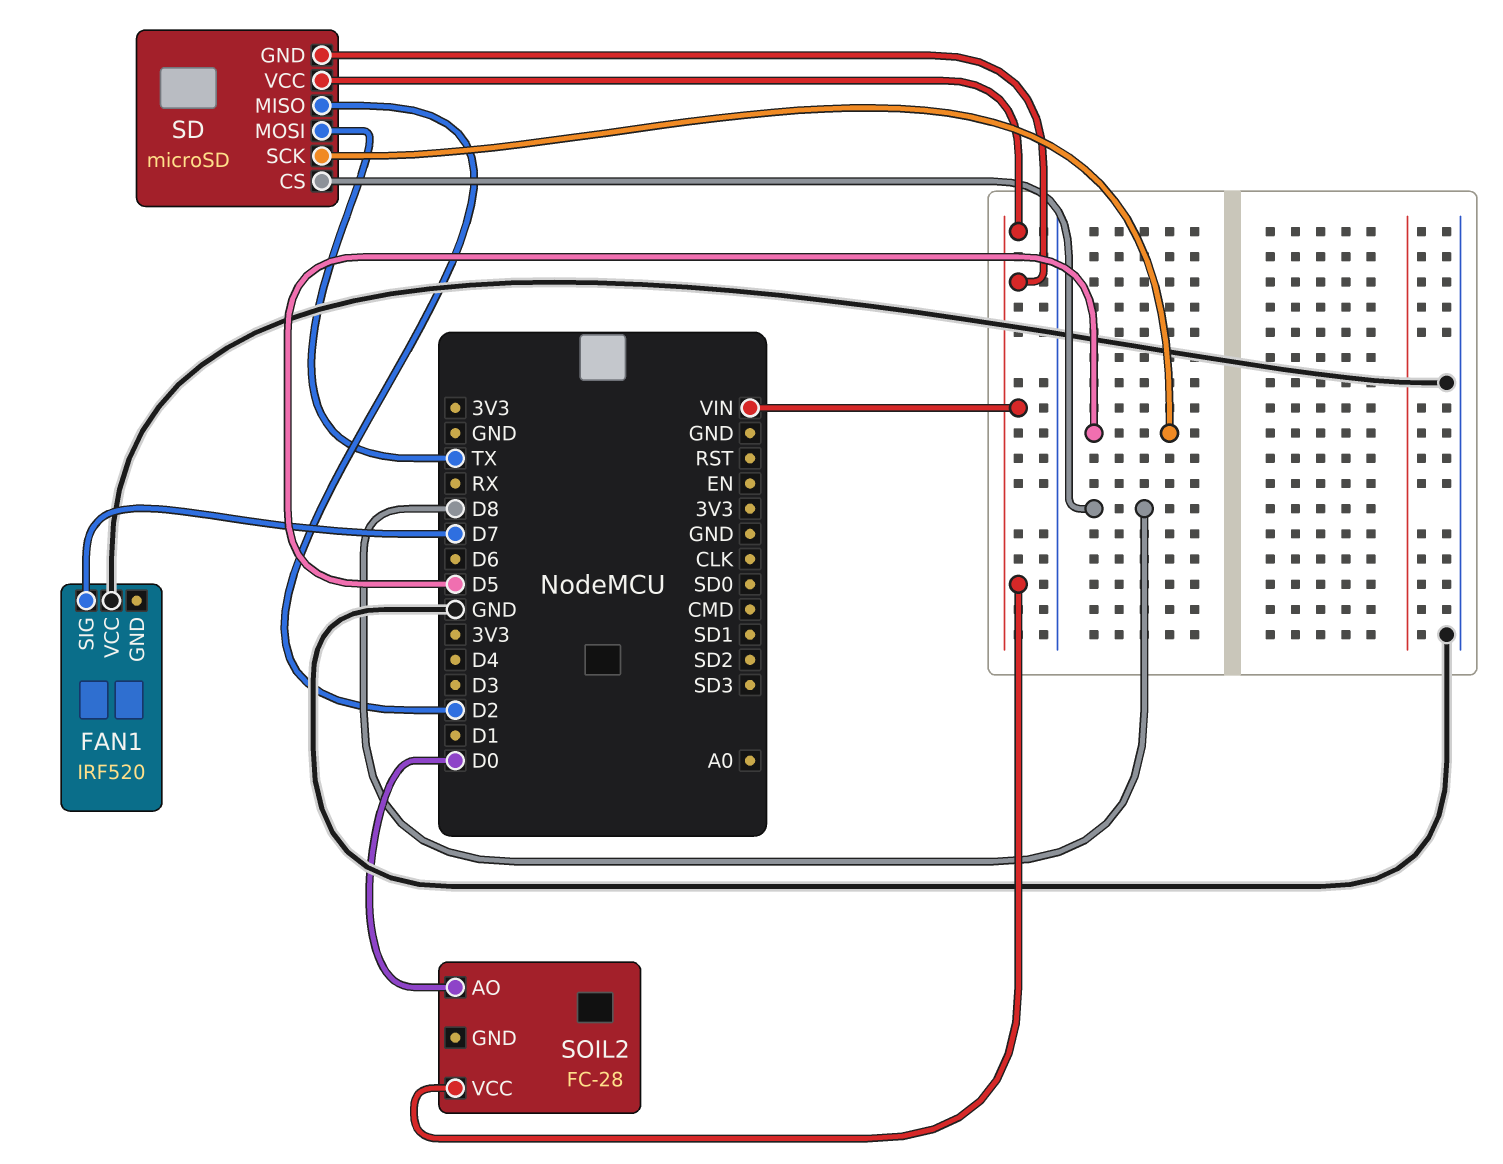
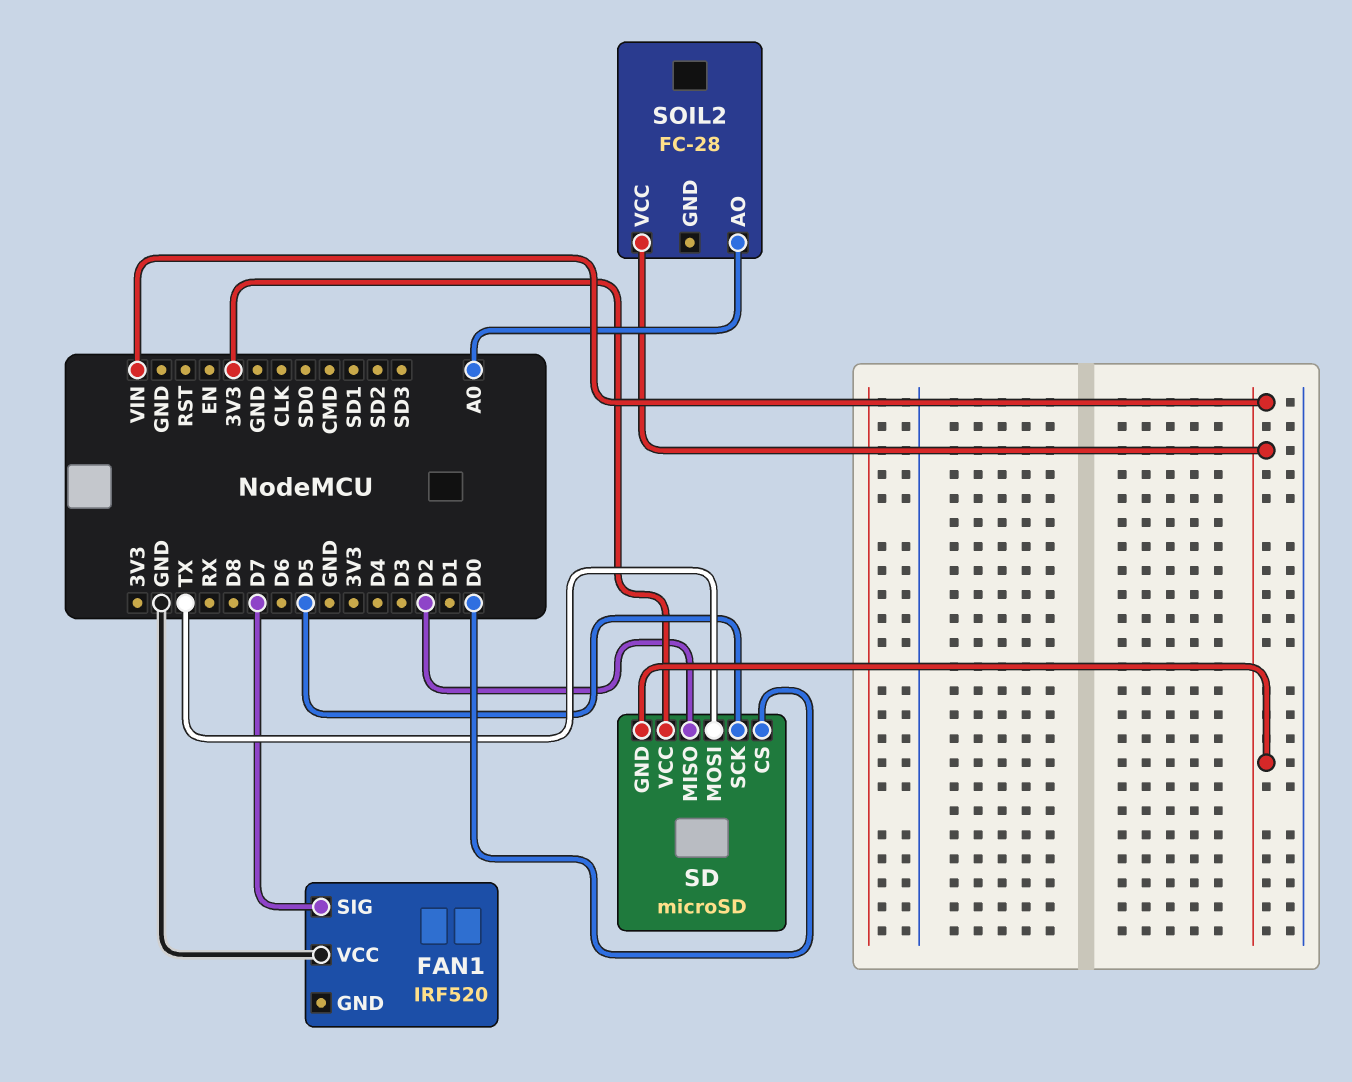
SD pin CS: D8 -> D0
SD pin VCC: VIN -> 3V3
SOIL2 pin AO: D0 -> A0

